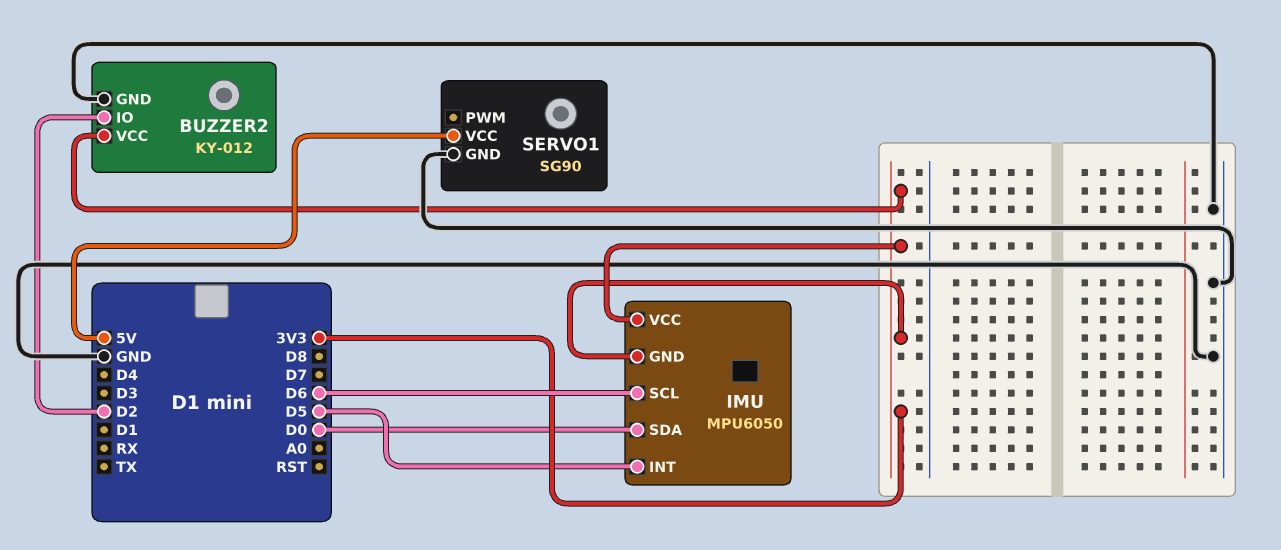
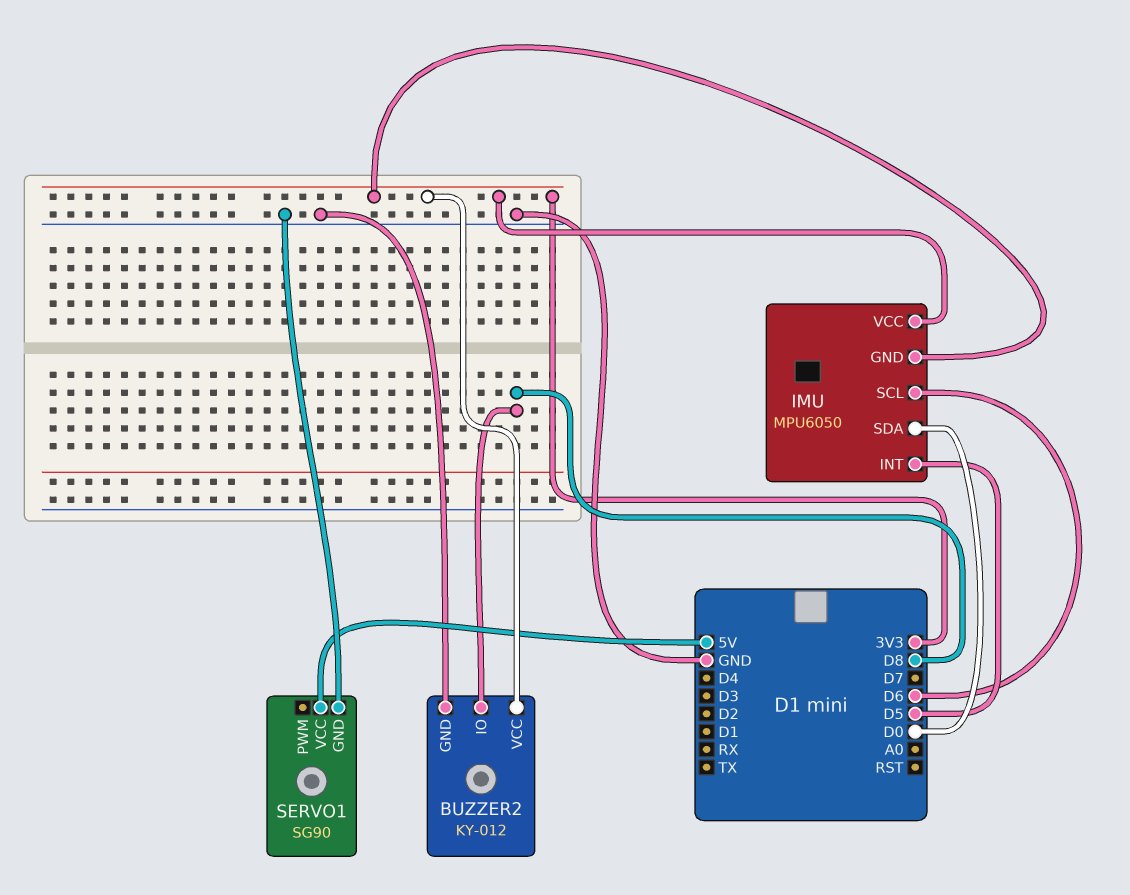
BUZZER2 pin IO: D2 -> D8

